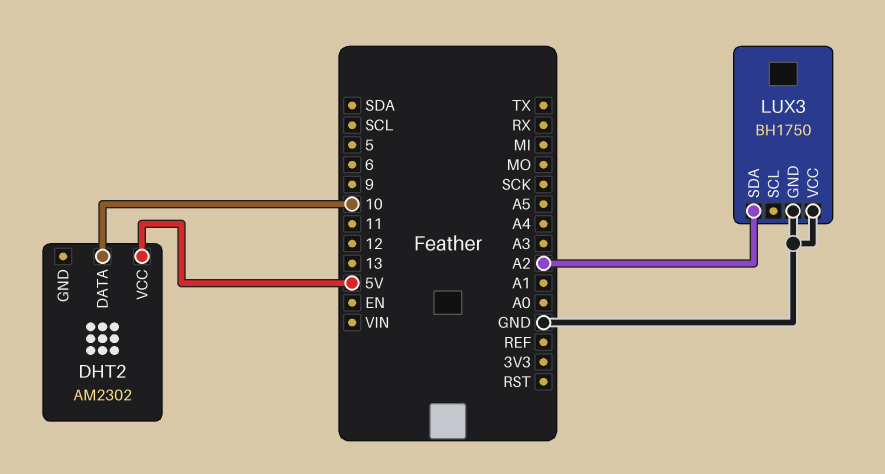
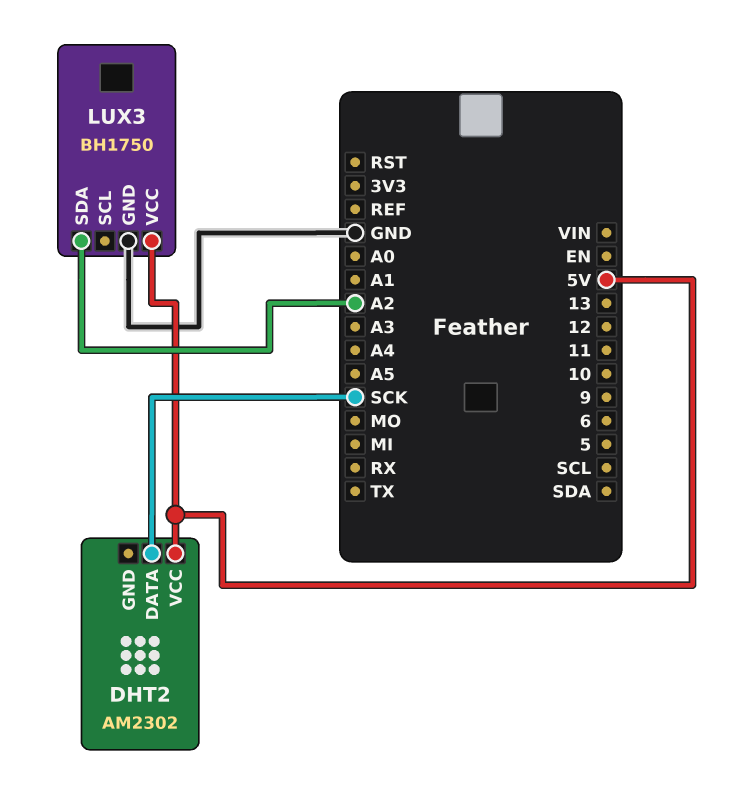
DHT2 pin DATA: 10 -> SCK
LUX3 pin VCC: GND -> 5V

